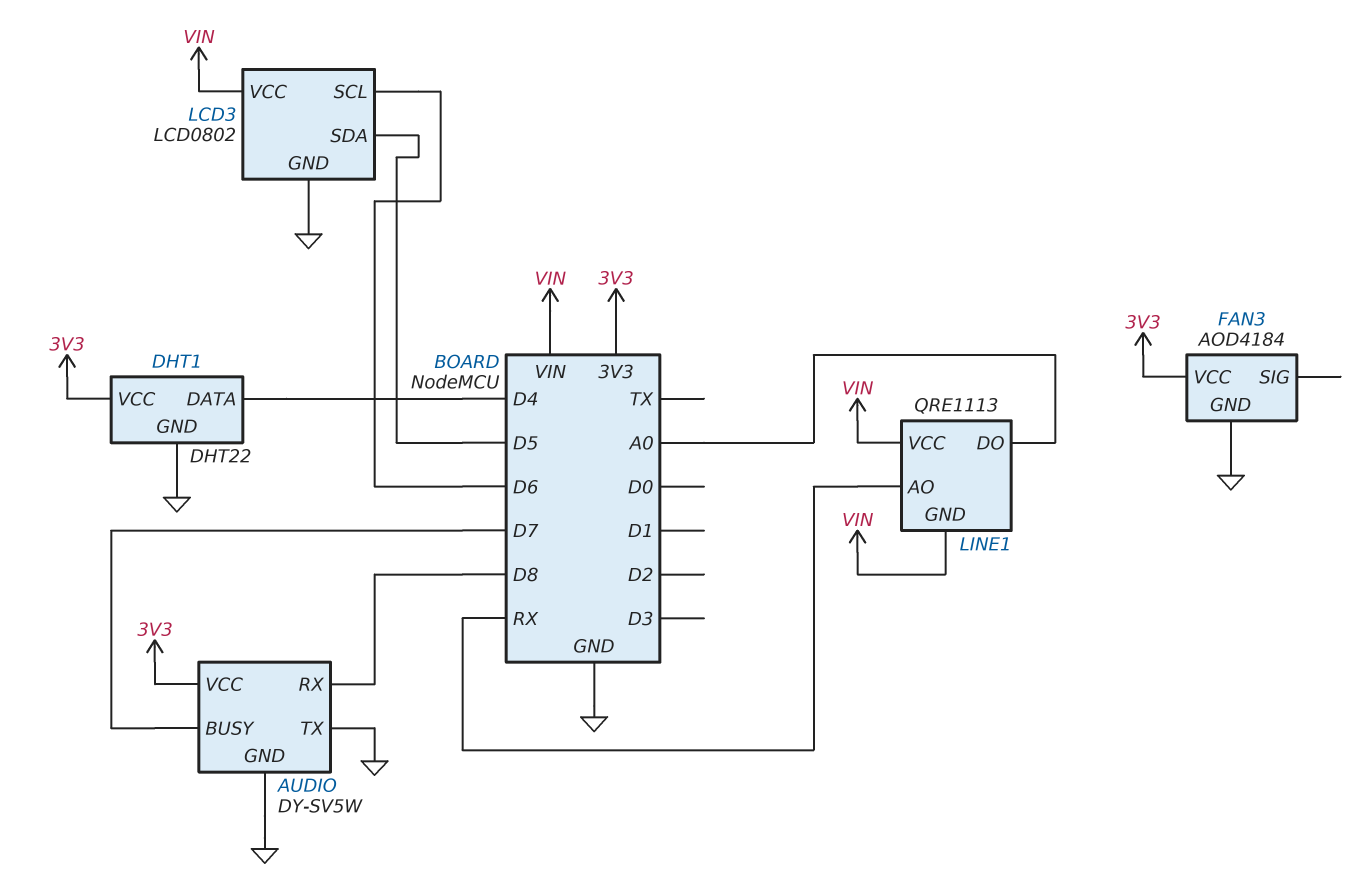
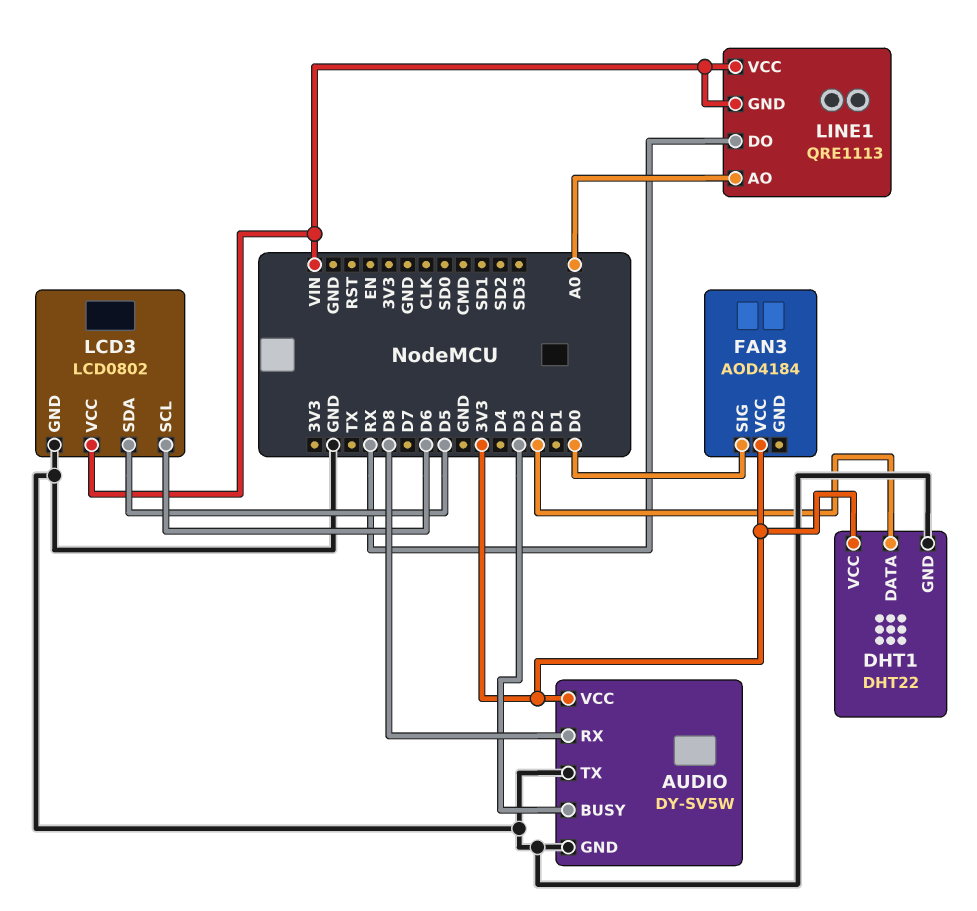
AUDIO pin BUSY: D7 -> D3
DHT1 pin DATA: D4 -> D2
FAN3 pin GND: GND -> none
FAN3 pin SIG: none -> D0
LINE1 pin AO: RX -> A0
LINE1 pin DO: A0 -> RX

